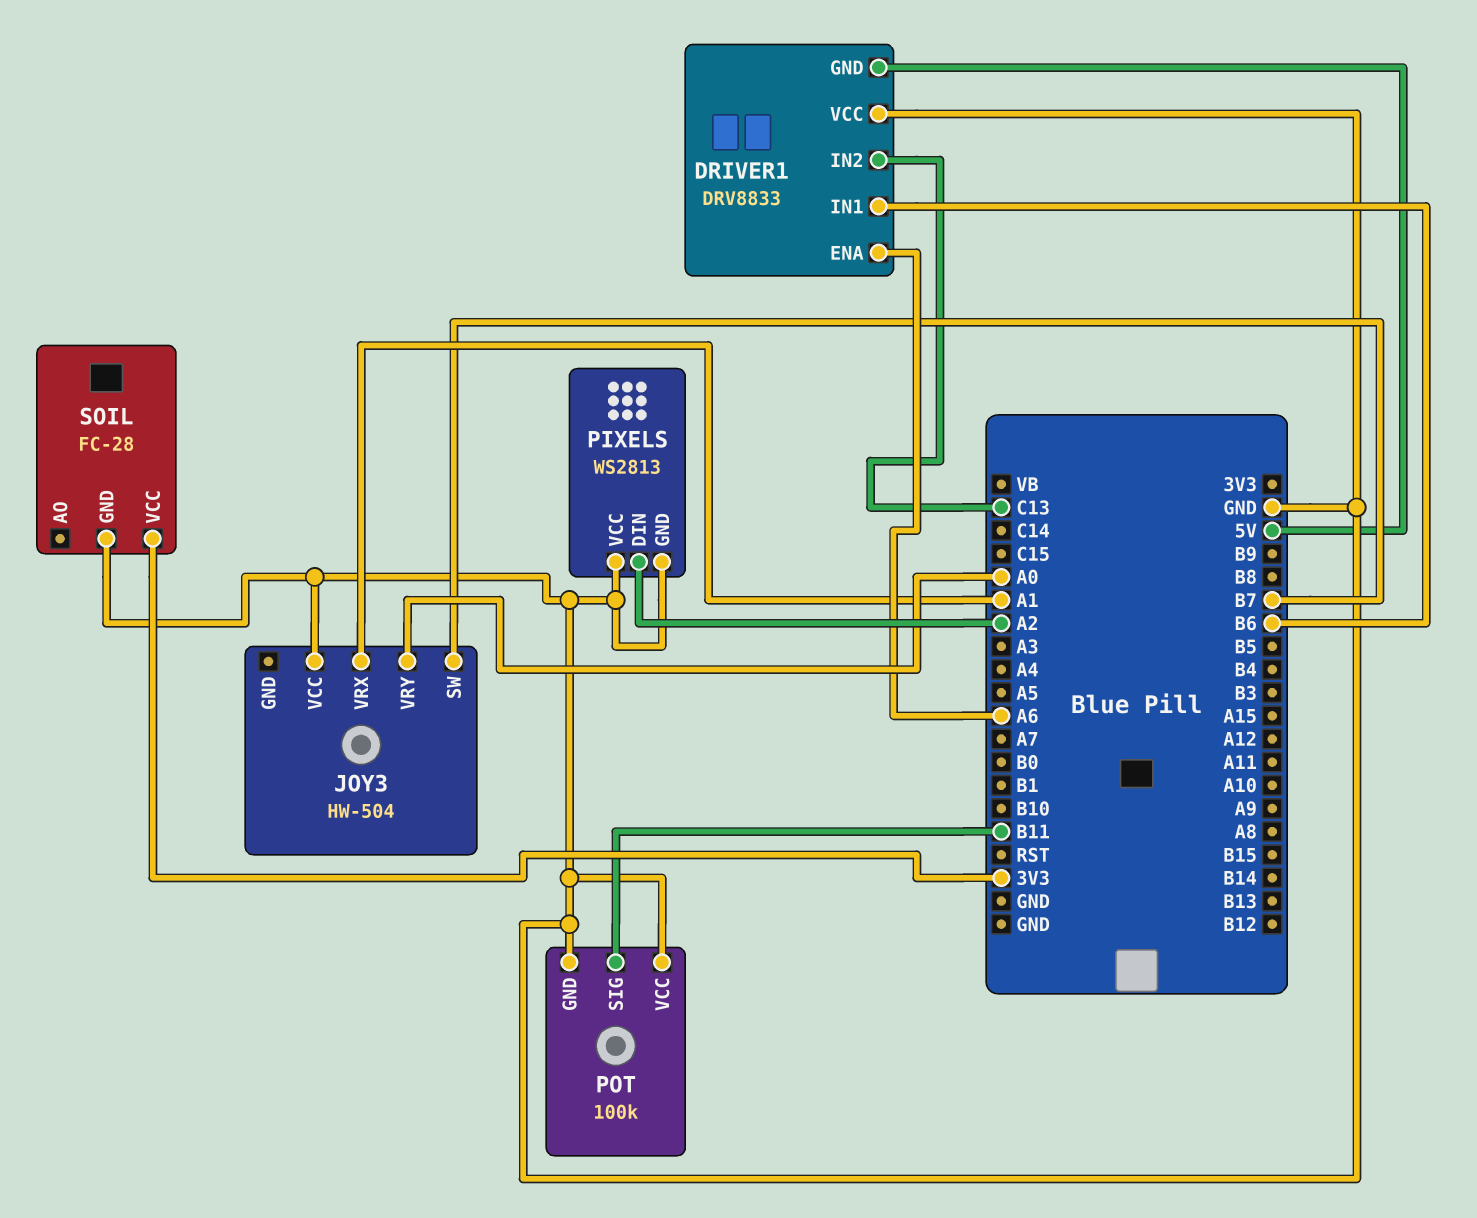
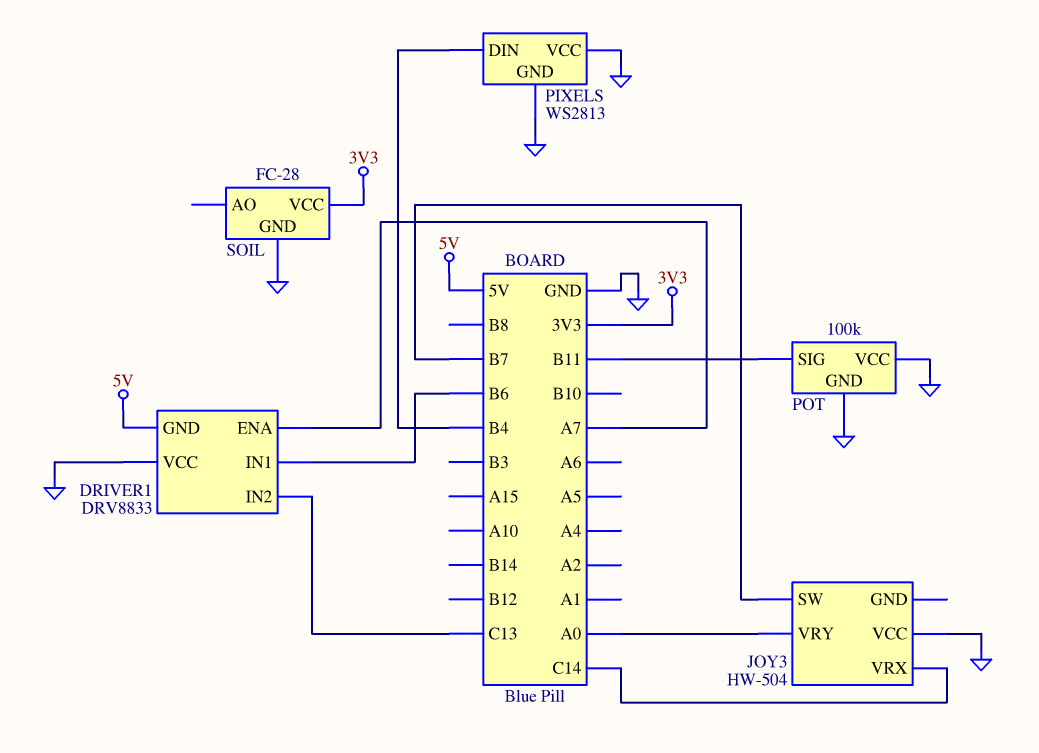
DRIVER1 pin ENA: A6 -> A7
JOY3 pin VRX: A1 -> C14
PIXELS pin DIN: A2 -> B4

